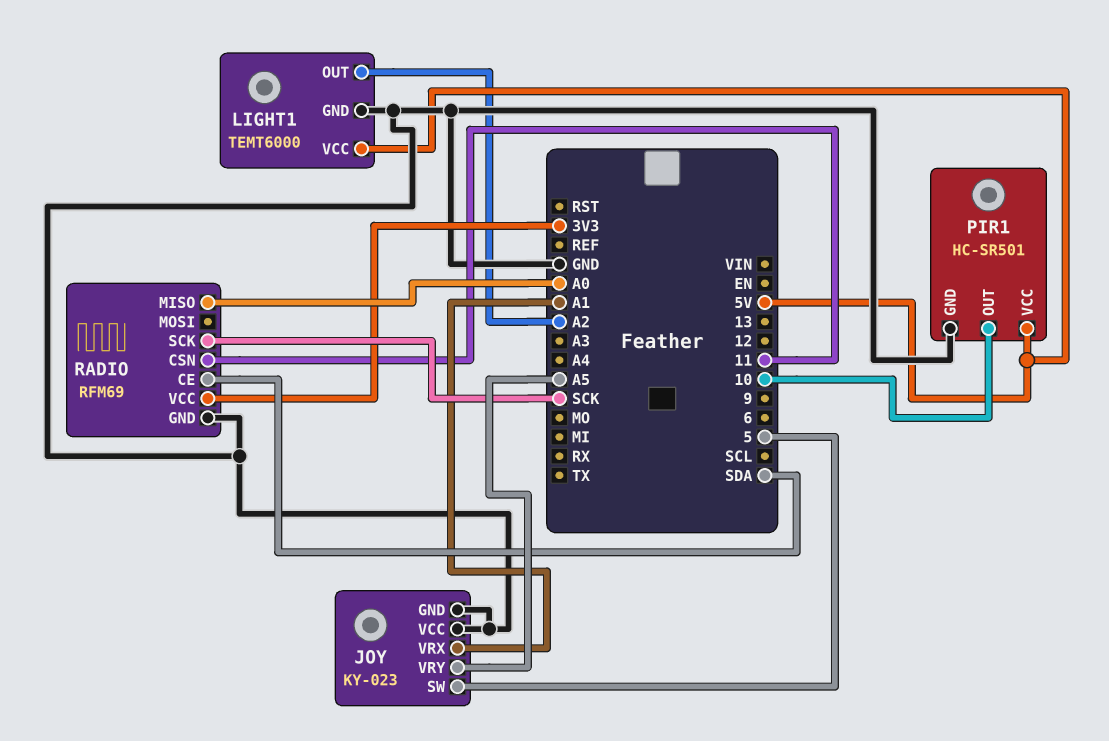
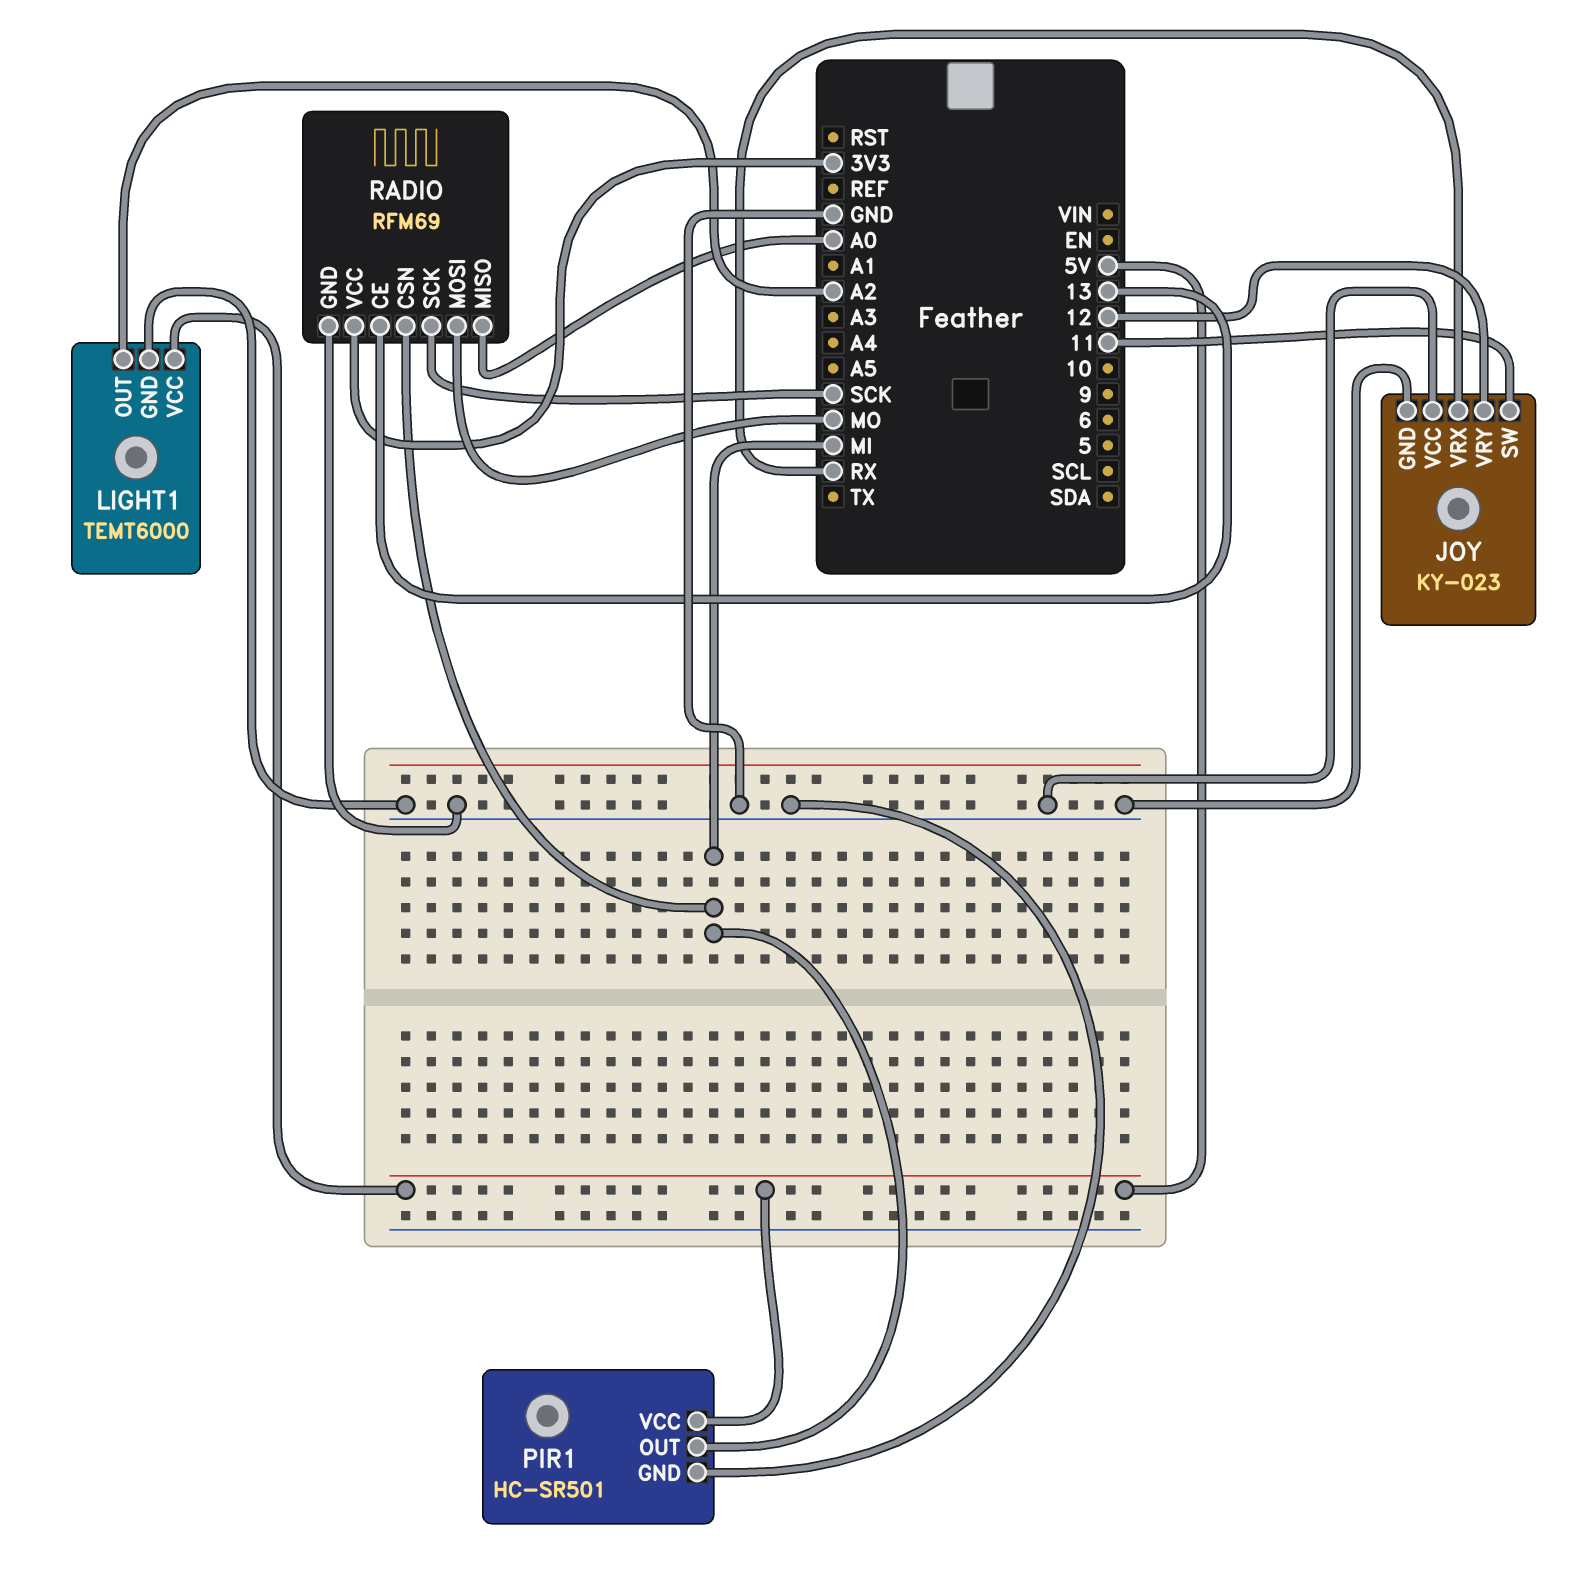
JOY pin SW: 5 -> 11
JOY pin VRX: A1 -> RX
JOY pin VRY: A5 -> 12
PIR1 pin OUT: 10 -> MI
RADIO pin CE: SDA -> 13
RADIO pin CSN: 11 -> MI
RADIO pin MOSI: none -> MO

